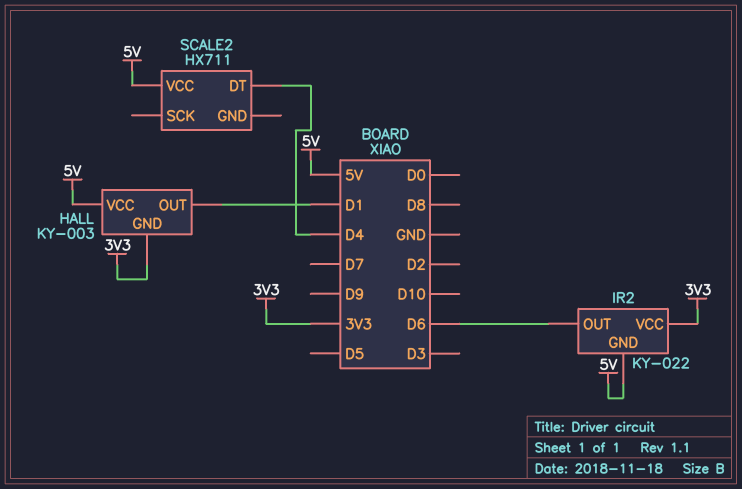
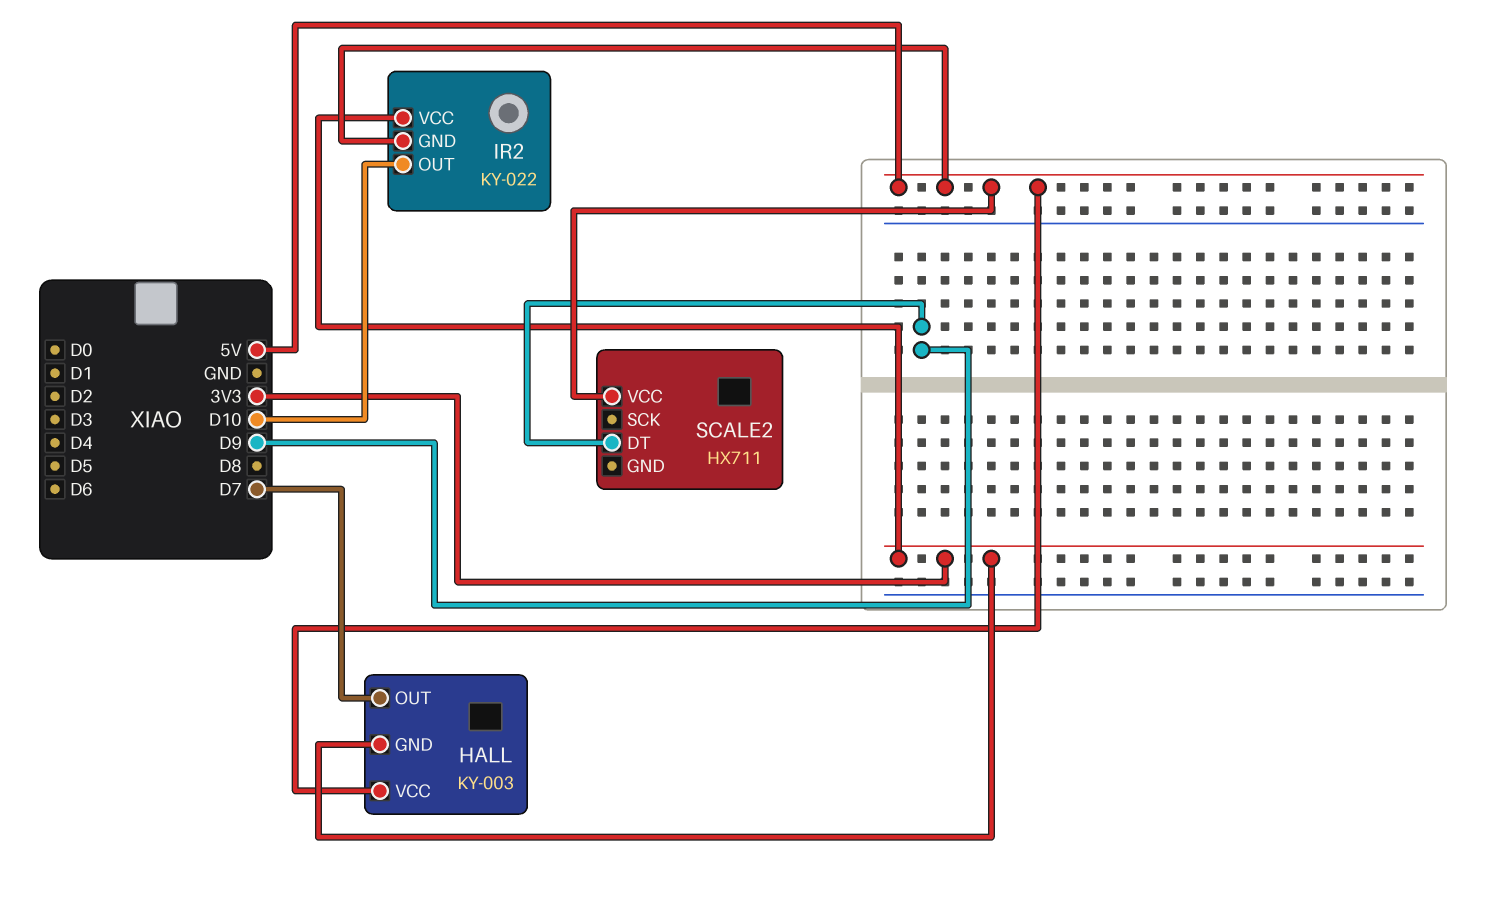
HALL pin OUT: D1 -> D7
IR2 pin OUT: D6 -> D10
SCALE2 pin DT: D4 -> D9

